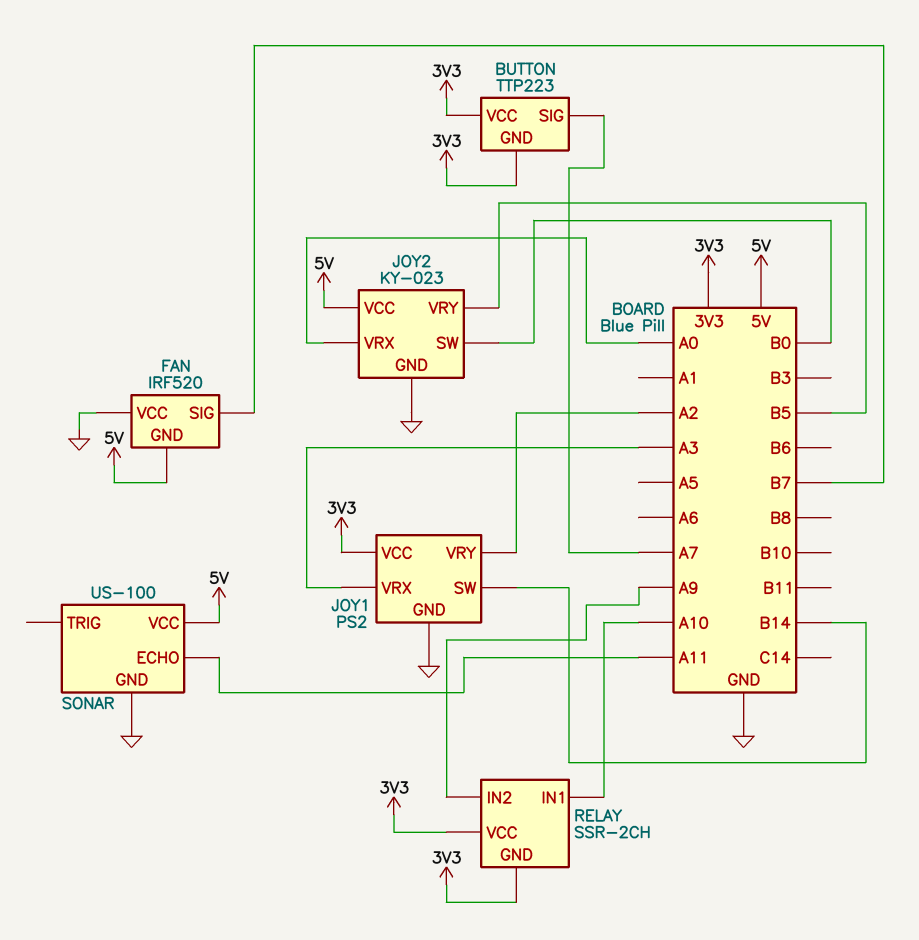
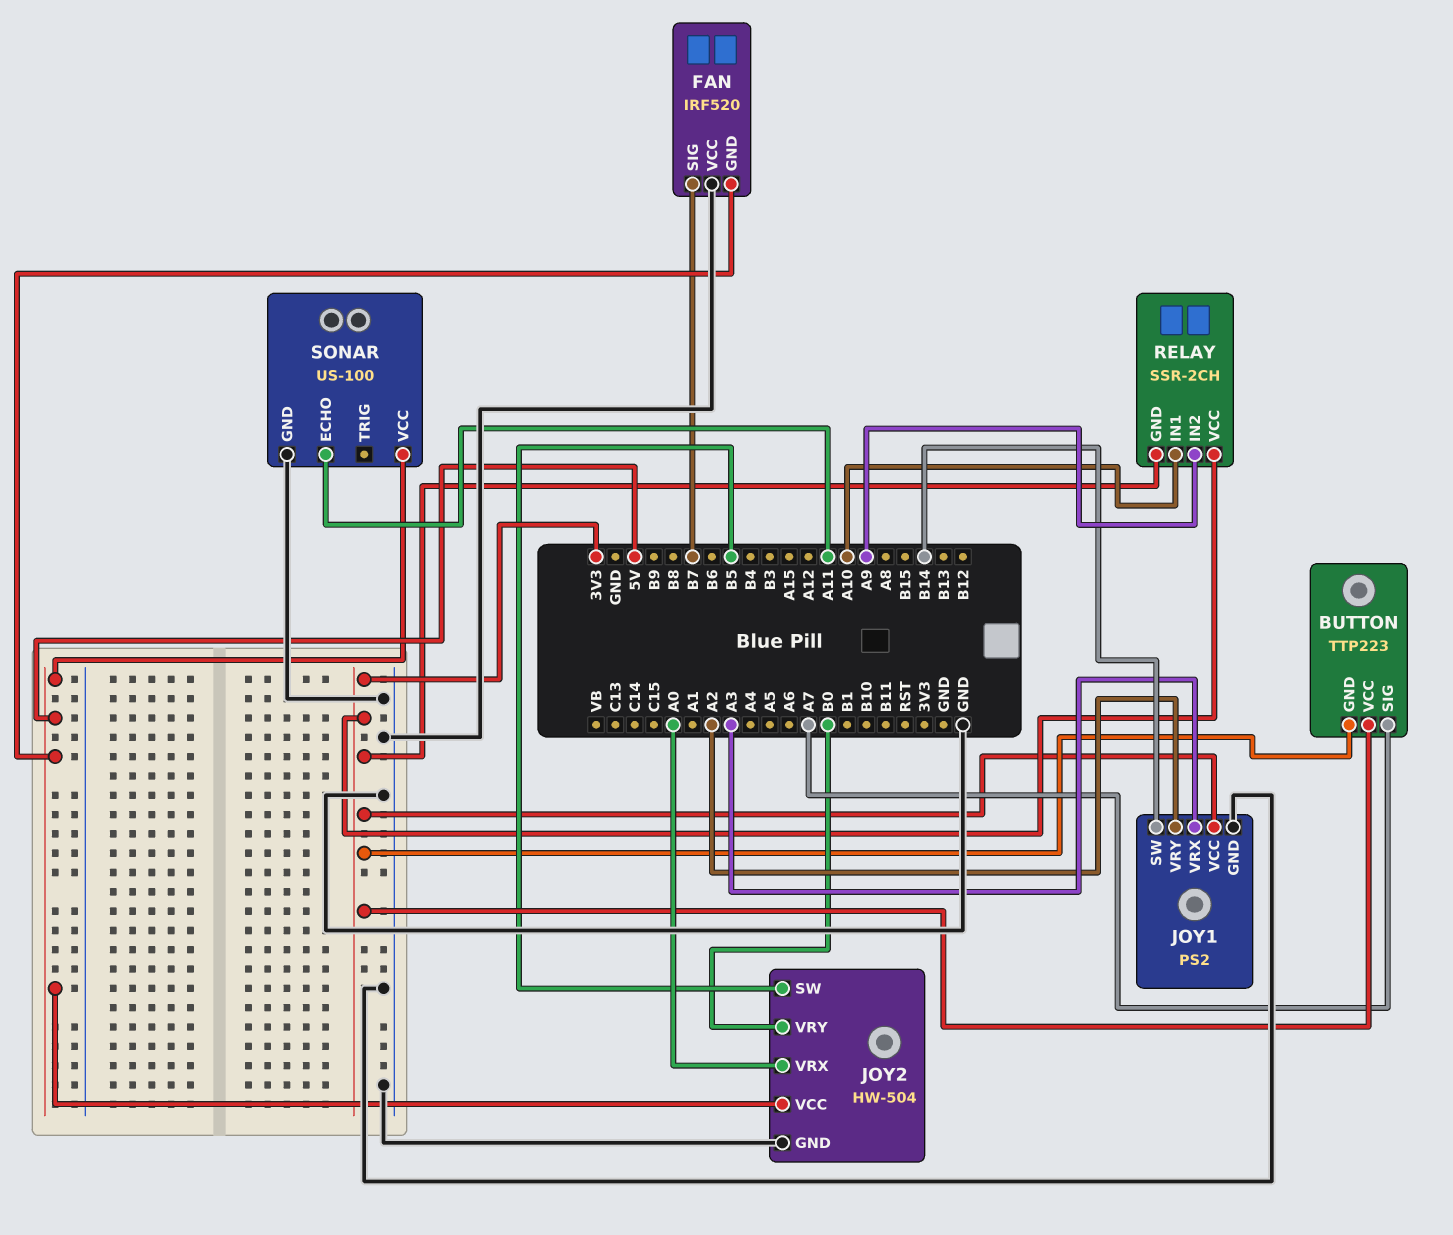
JOY2: KY-023 -> HW-504
JOY2 pin SW: B0 -> B5
JOY2 pin VRY: B5 -> B0

